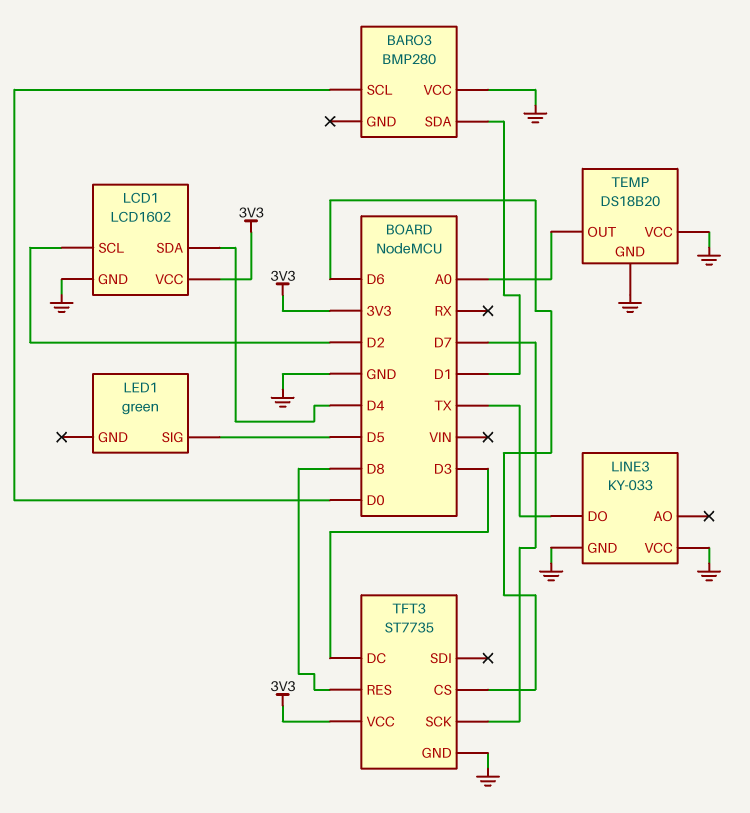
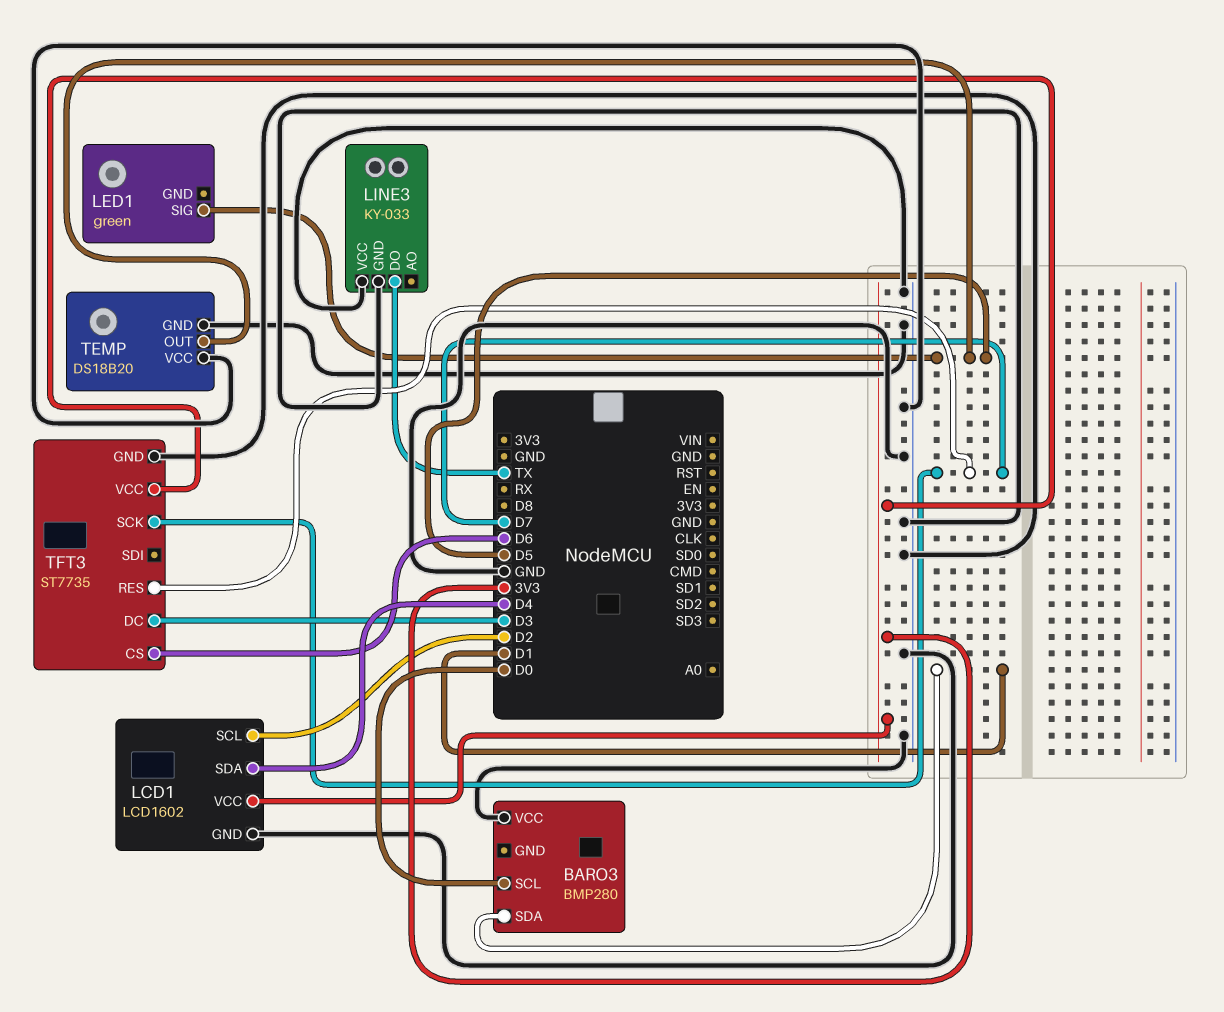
TEMP pin OUT: A0 -> D5
TFT3 pin RES: D8 -> D7

